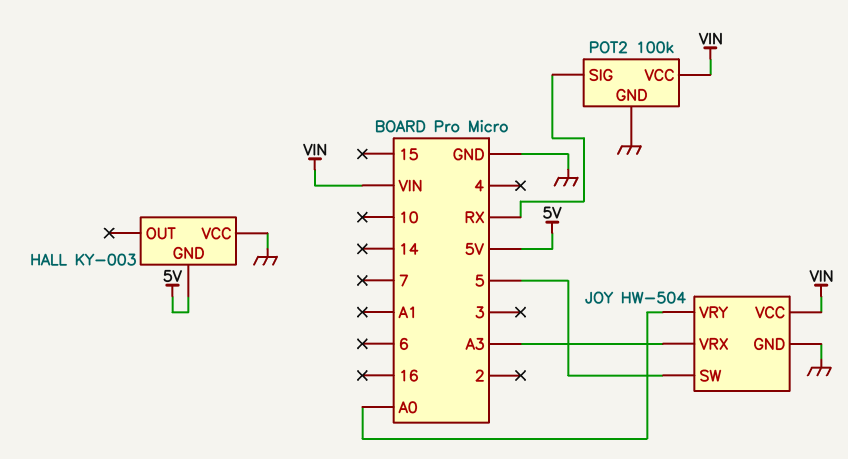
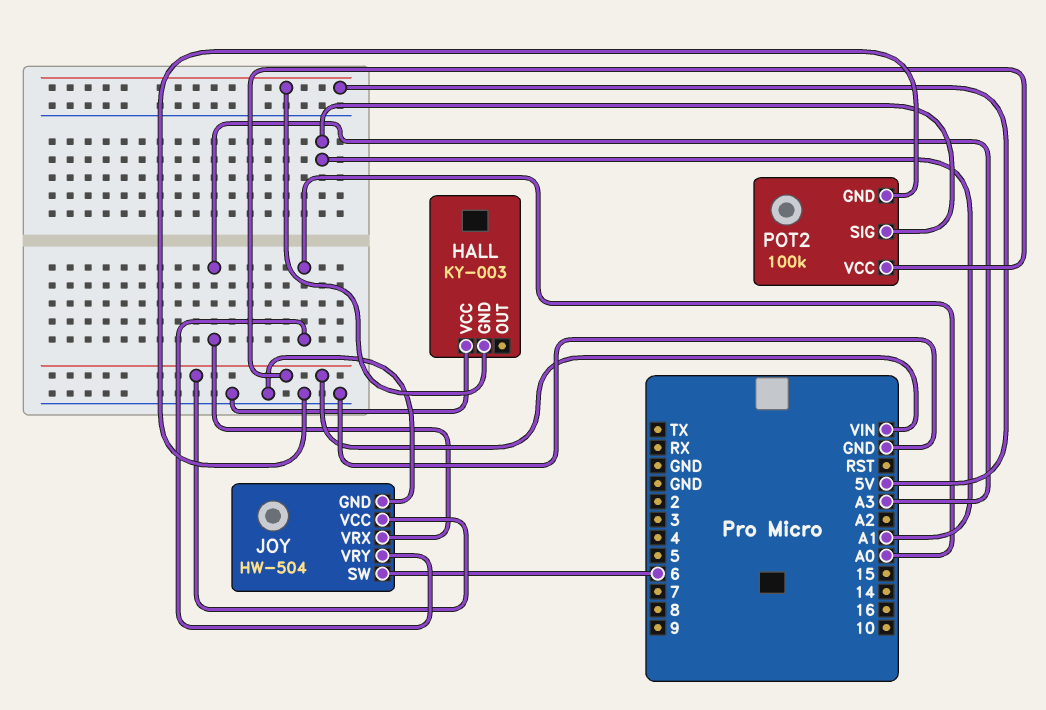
JOY pin SW: 5 -> 6
POT2 pin SIG: RX -> A1

